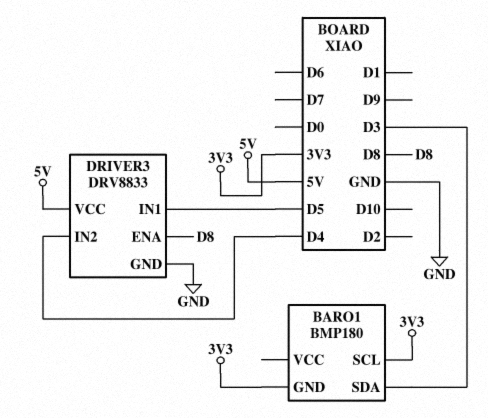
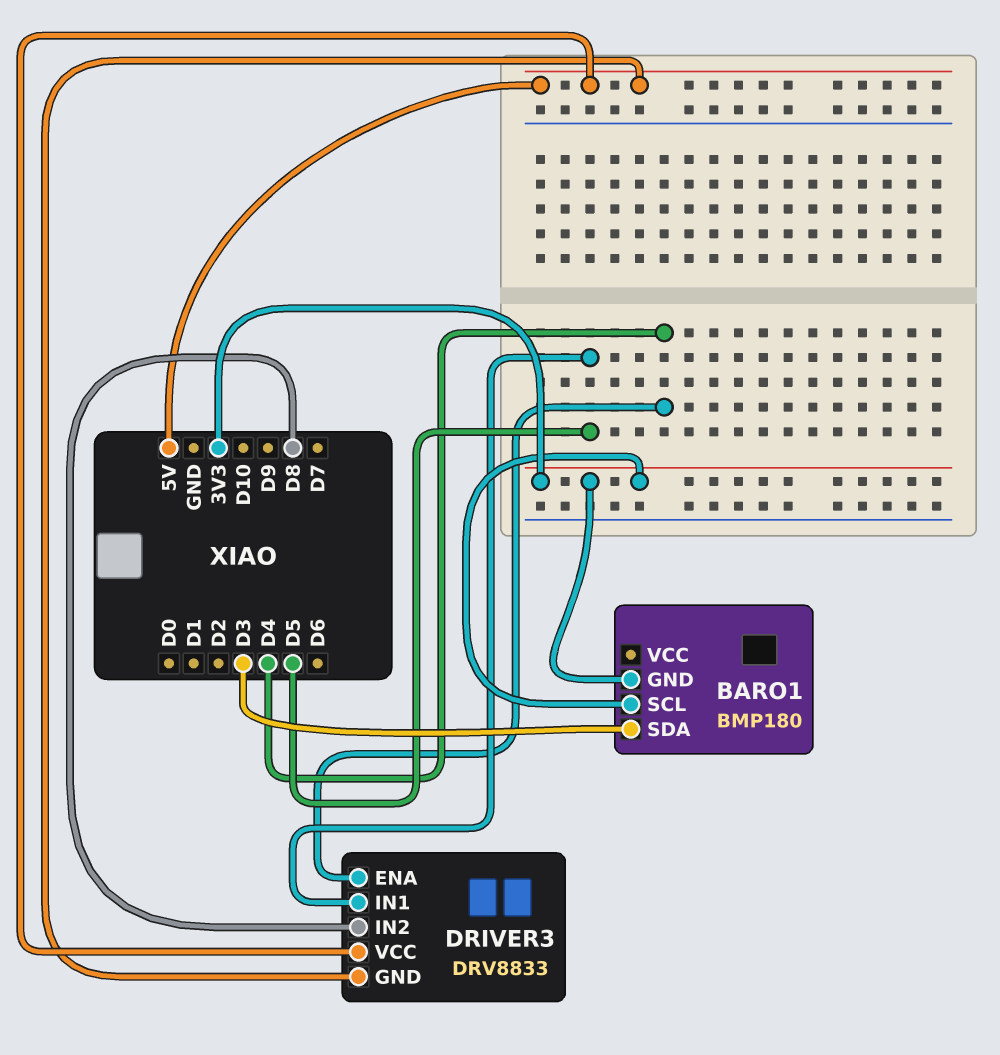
DRIVER3 pin ENA: D8 -> D4
DRIVER3 pin GND: GND -> 5V
DRIVER3 pin IN2: D4 -> D8

